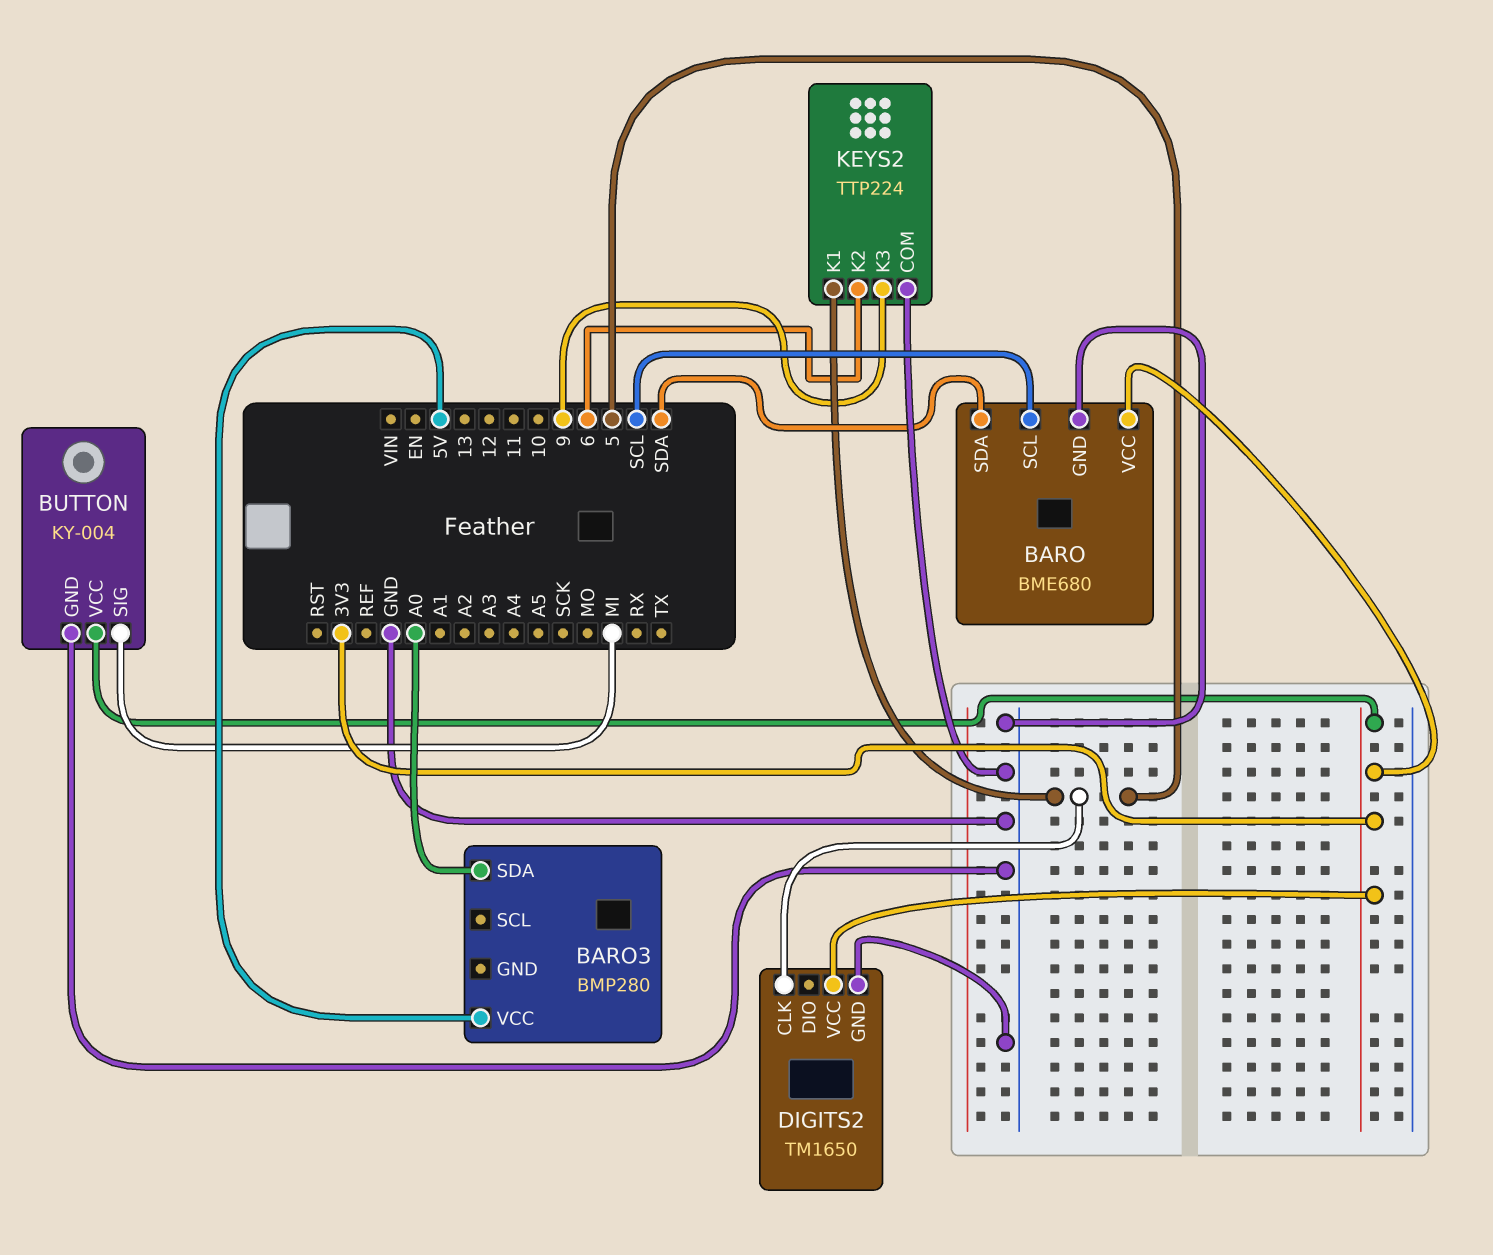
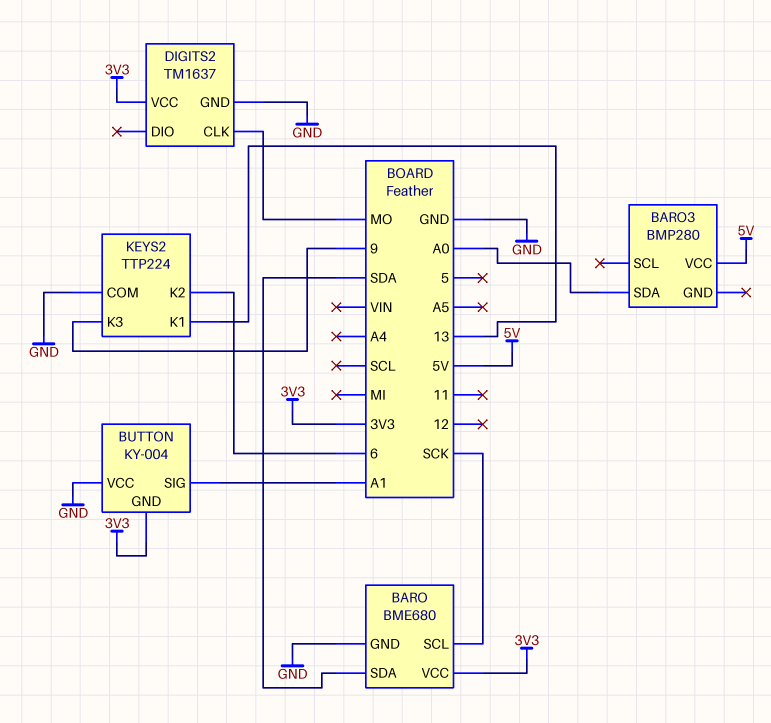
BARO pin SCL: SCL -> SCK
BUTTON pin GND: GND -> 3V3
BUTTON pin SIG: MI -> A1
BUTTON pin VCC: 3V3 -> GND
DIGITS2: TM1650 -> TM1637
DIGITS2 pin CLK: 5 -> MO
KEYS2 pin K1: 5 -> 13

